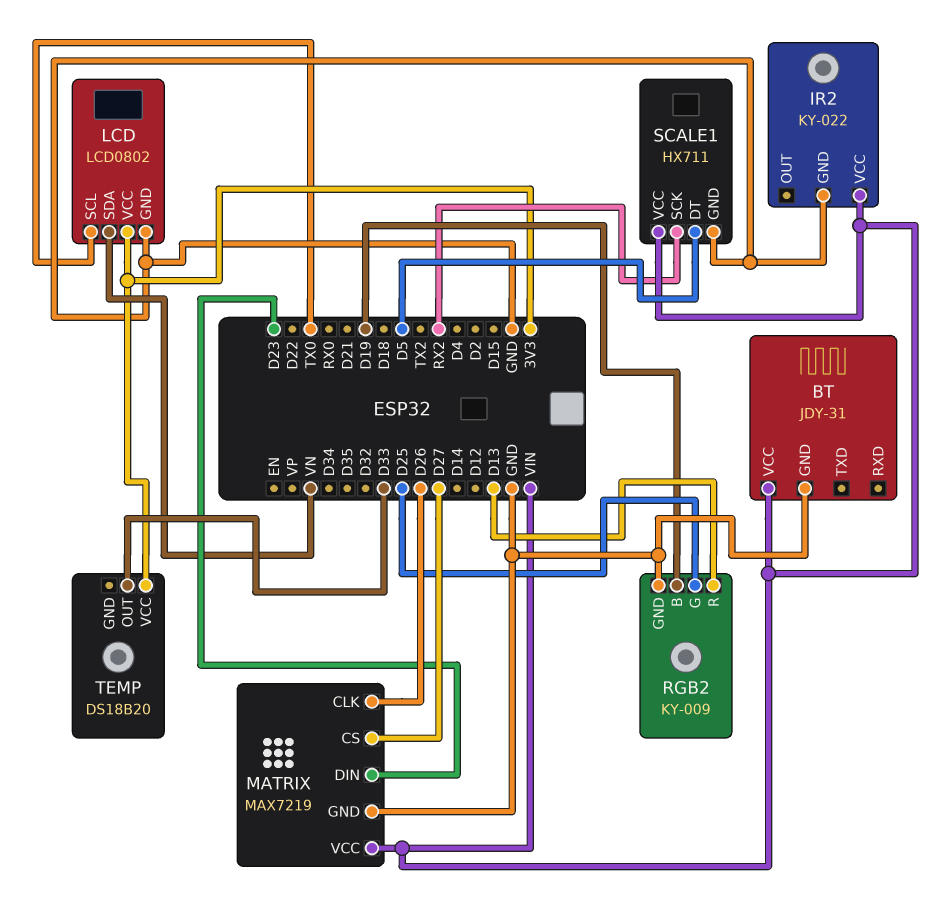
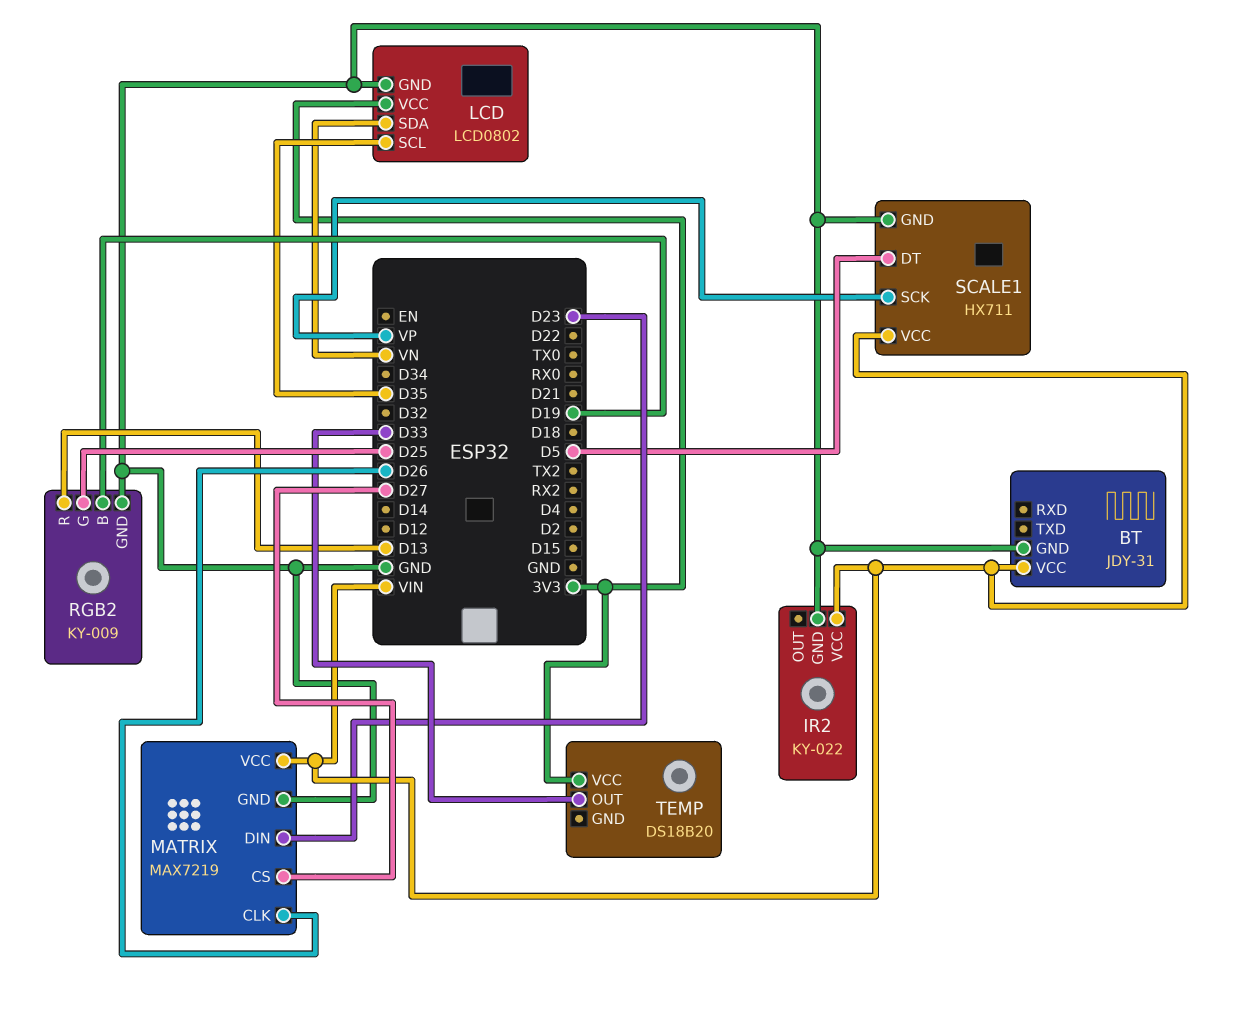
LCD pin SCL: TX0 -> D35
SCALE1 pin SCK: RX2 -> VP

